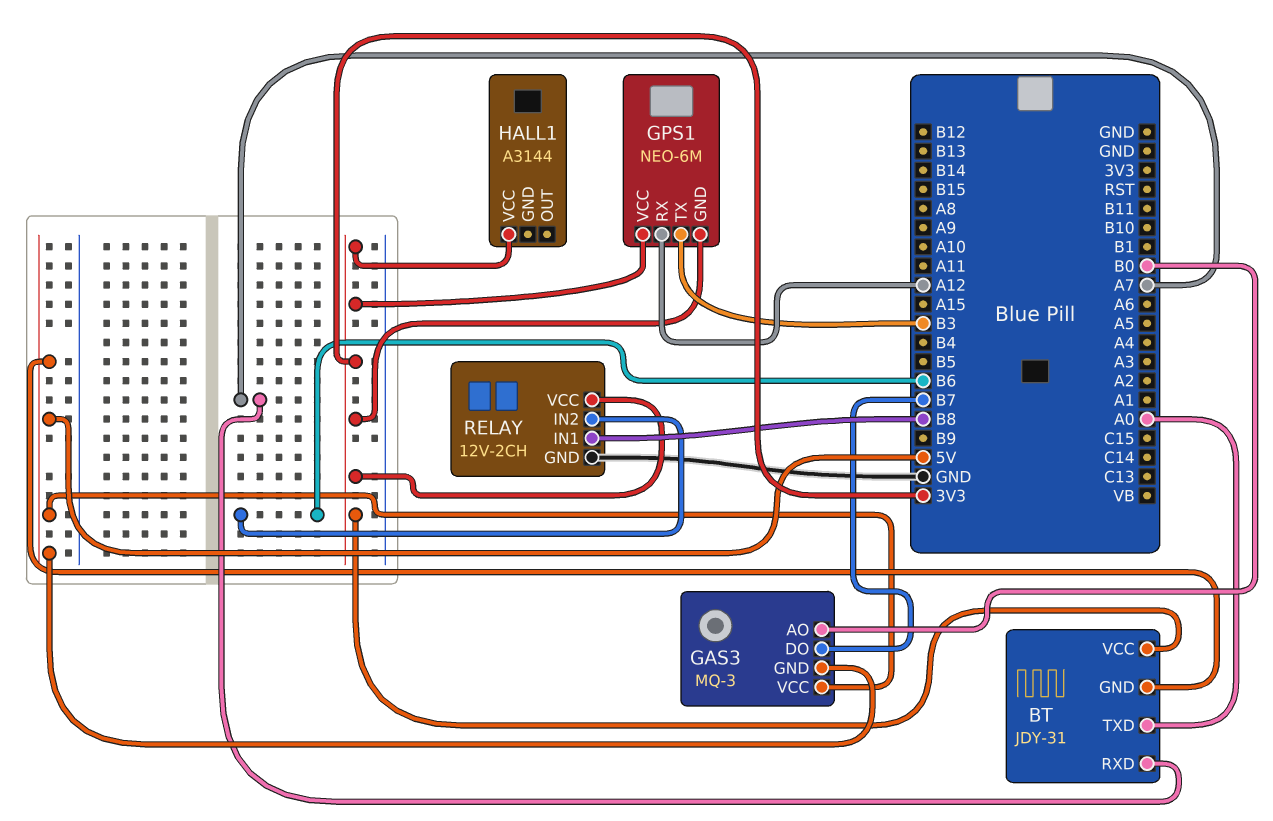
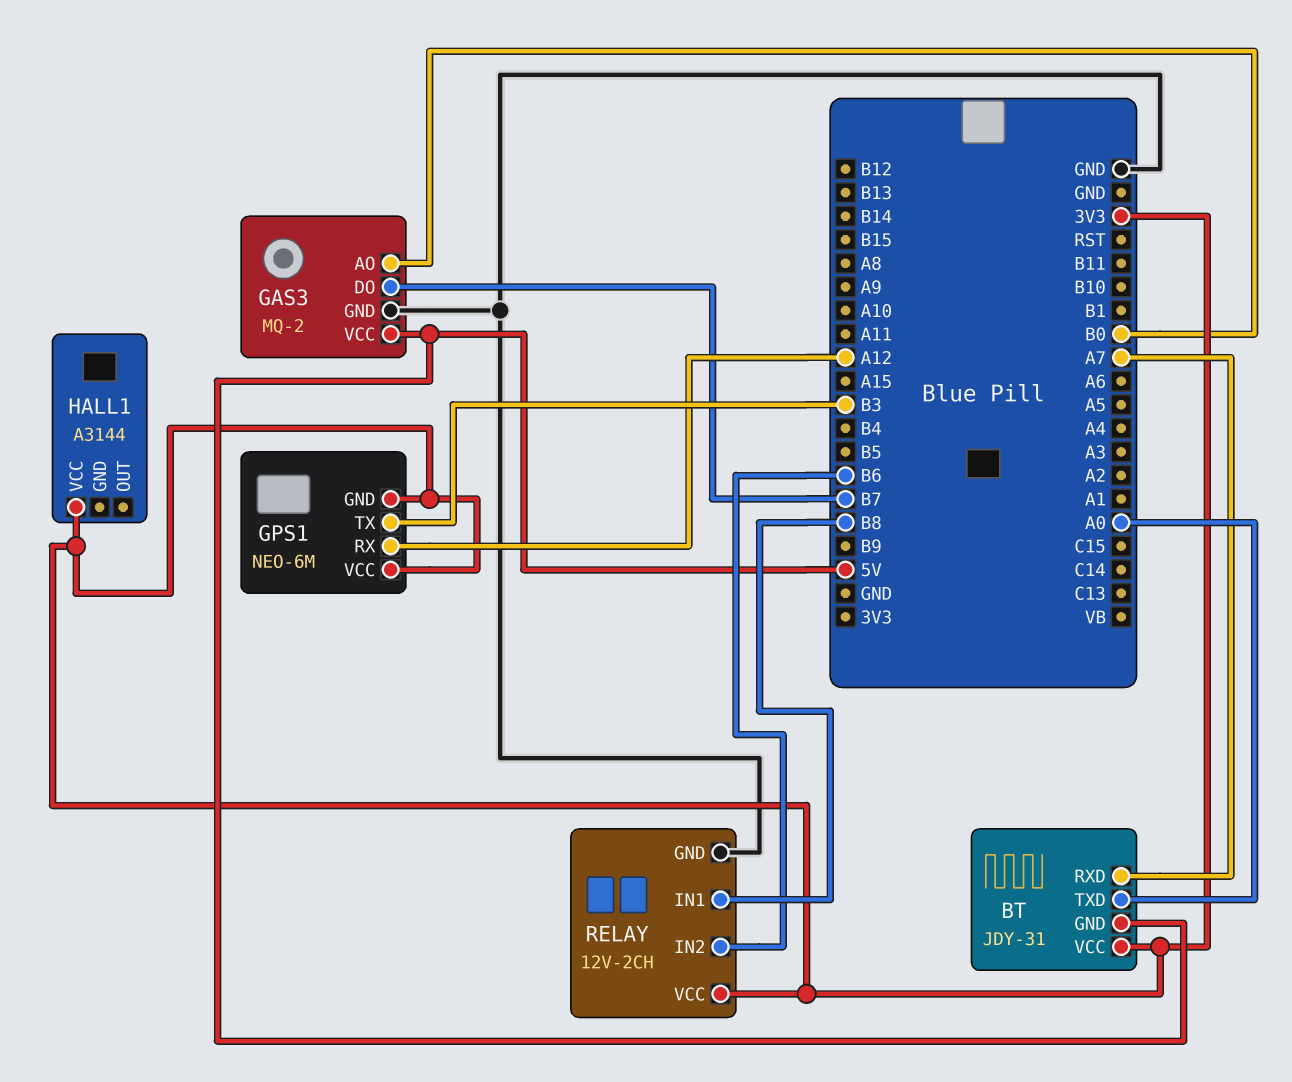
GAS3: MQ-3 -> MQ-2
GAS3 pin GND: 5V -> GND

